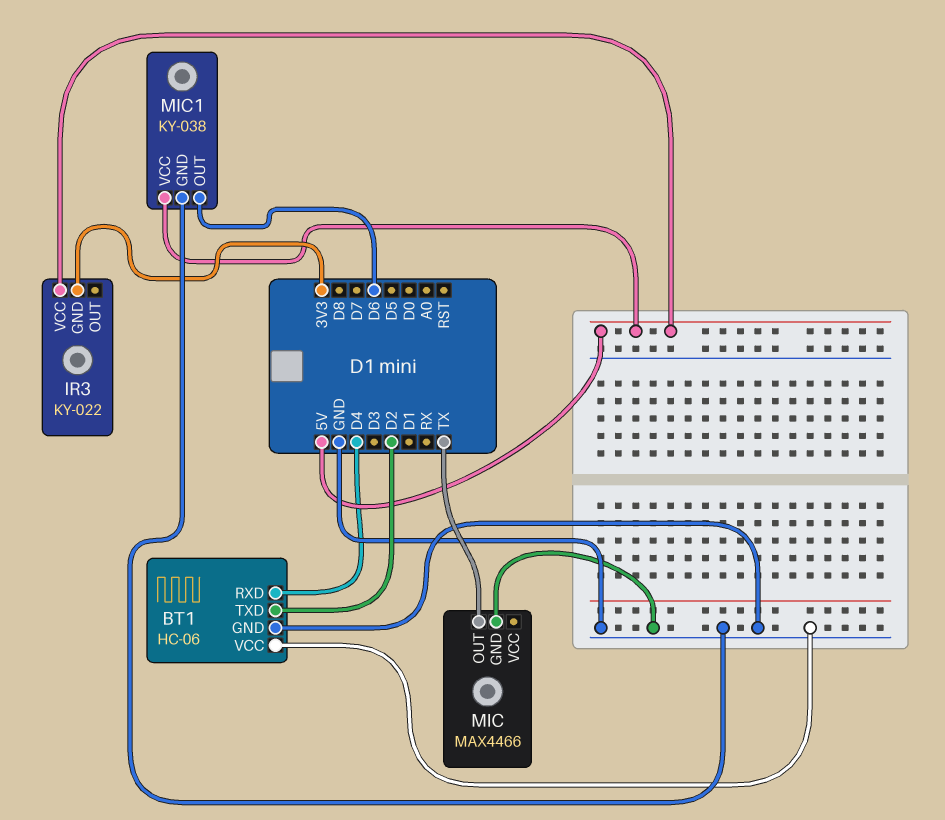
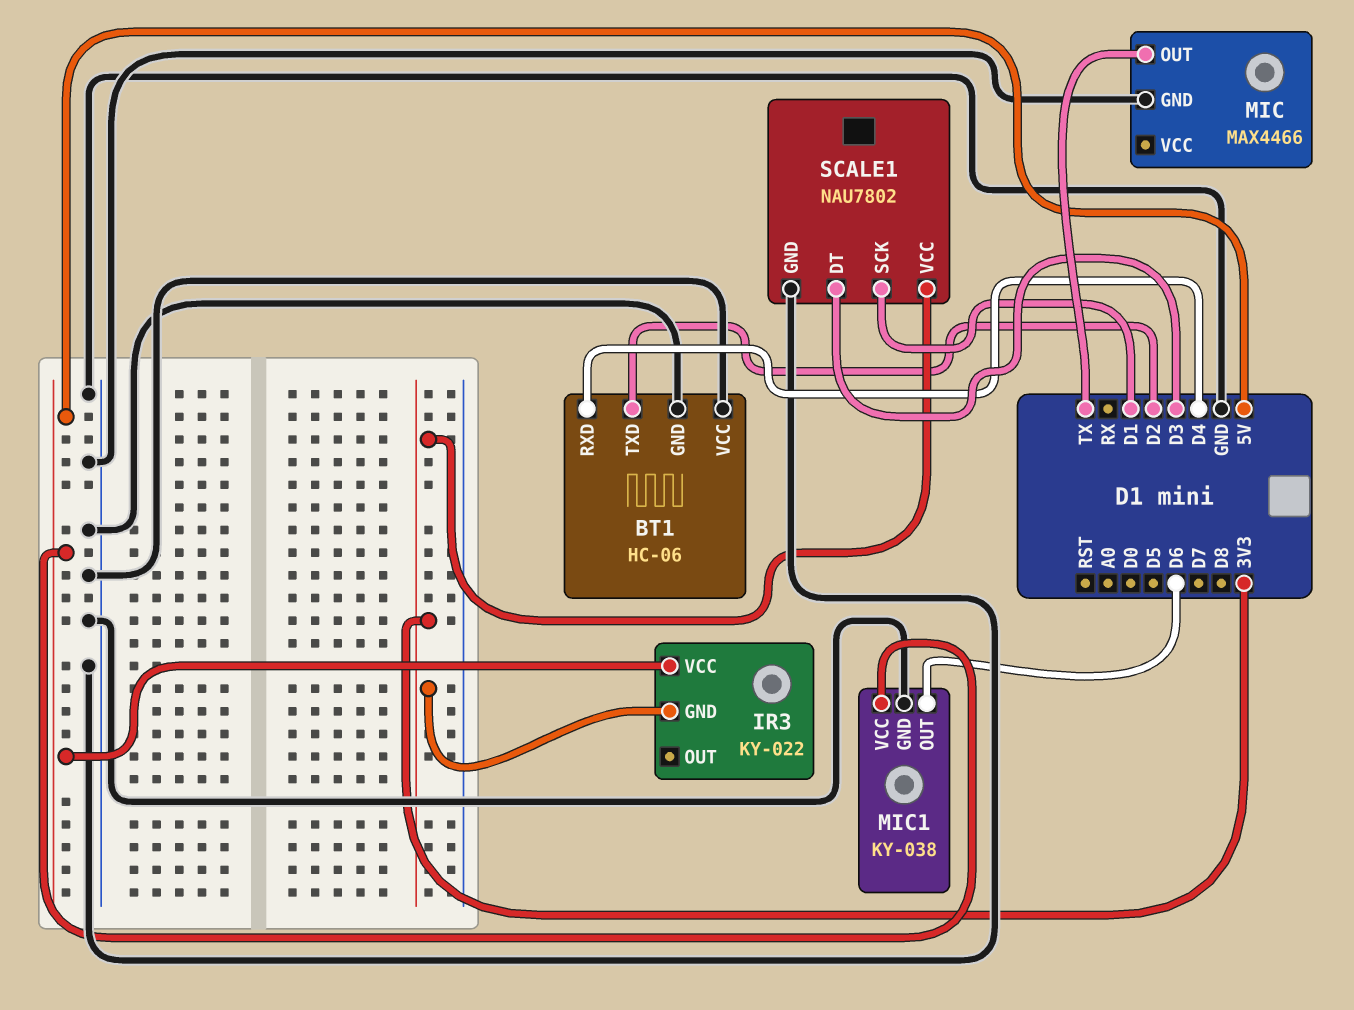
SCALE1: none -> NAU7802
SCALE1 pin DT: none -> D3
SCALE1 pin GND: none -> GND
SCALE1 pin SCK: none -> D1
SCALE1 pin VCC: none -> 3V3

